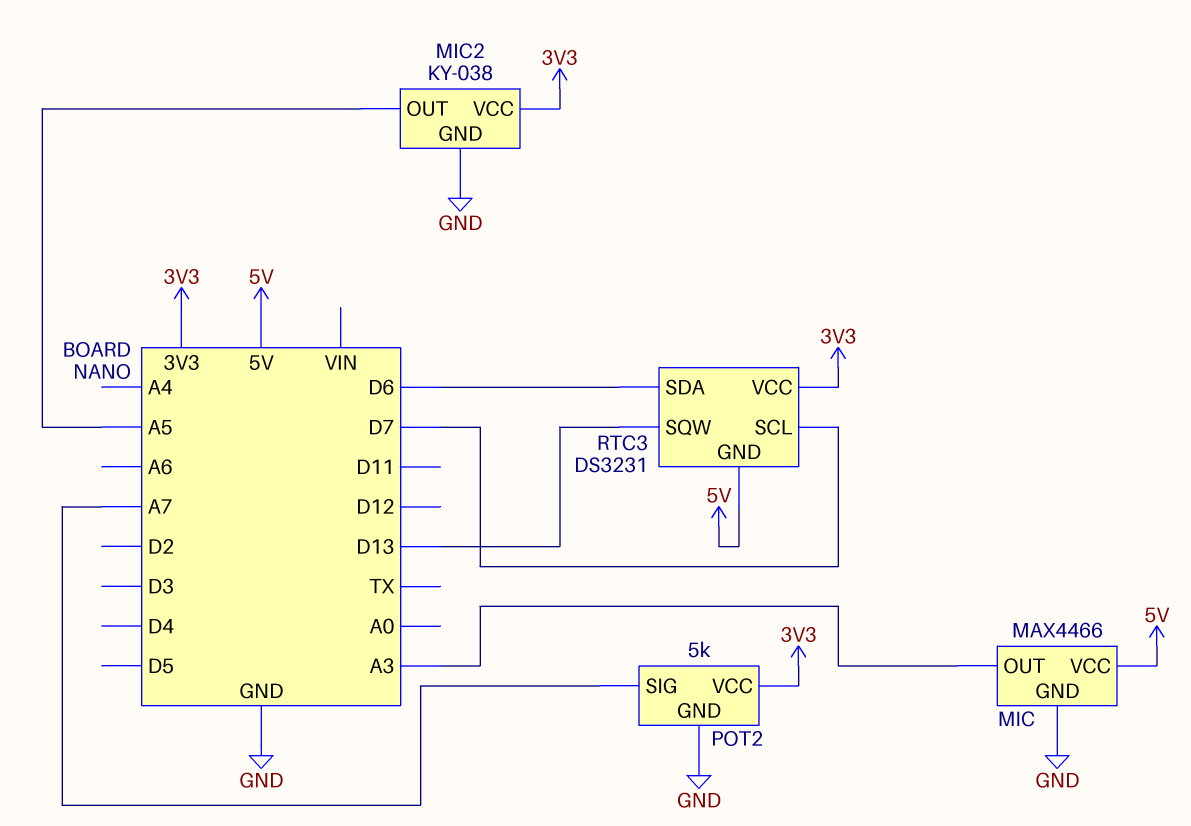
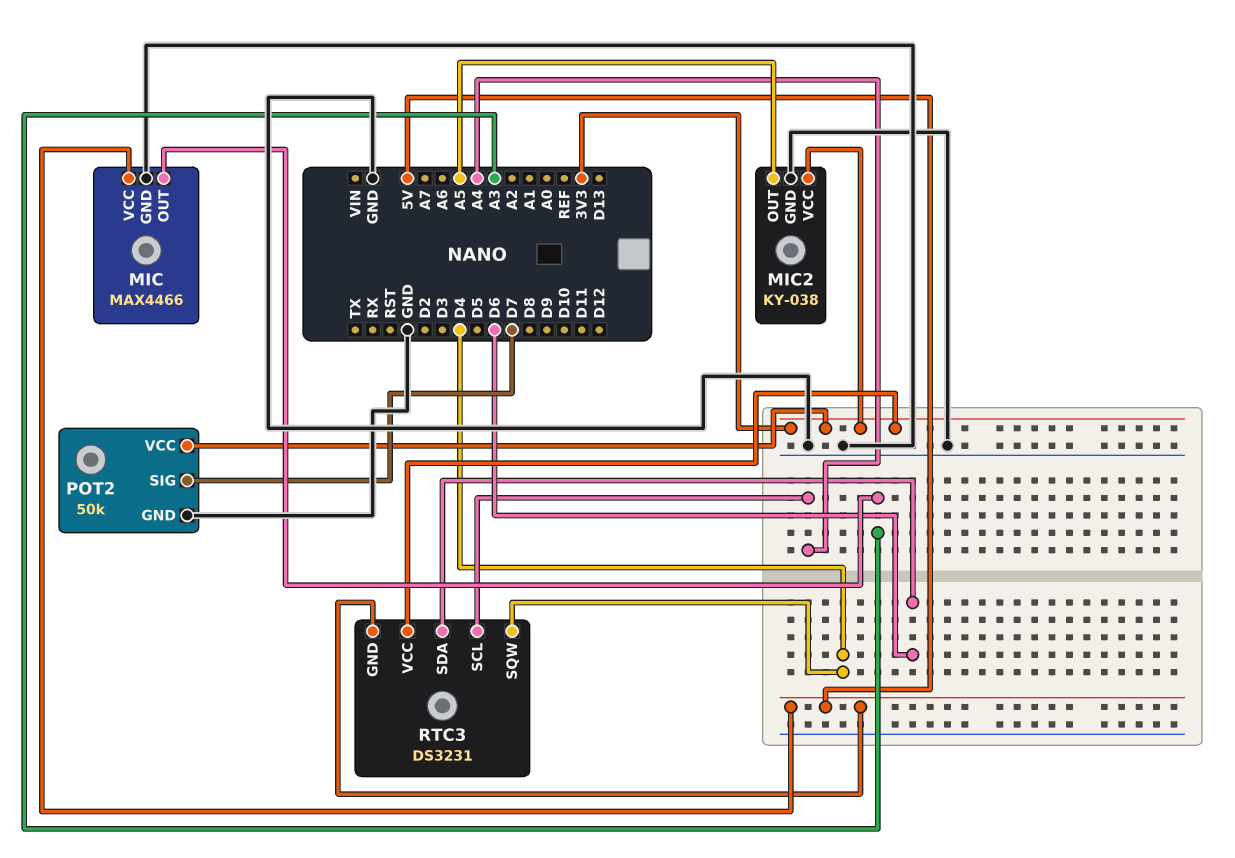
POT2: 5k -> 50k
POT2 pin SIG: A7 -> D7
RTC3 pin SCL: D7 -> A4
RTC3 pin SQW: D13 -> D4

